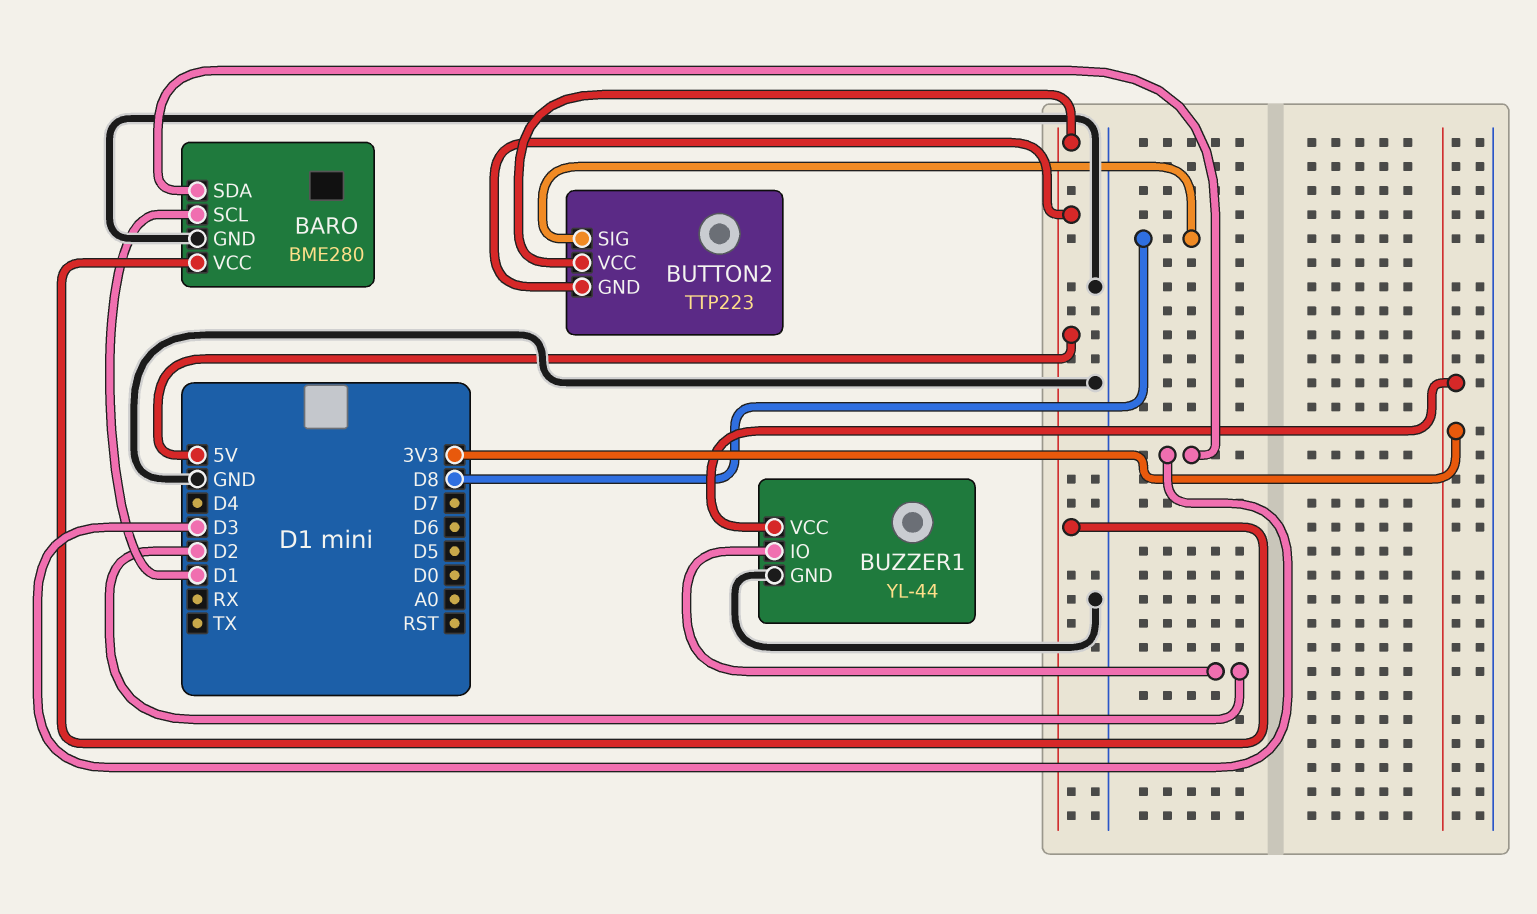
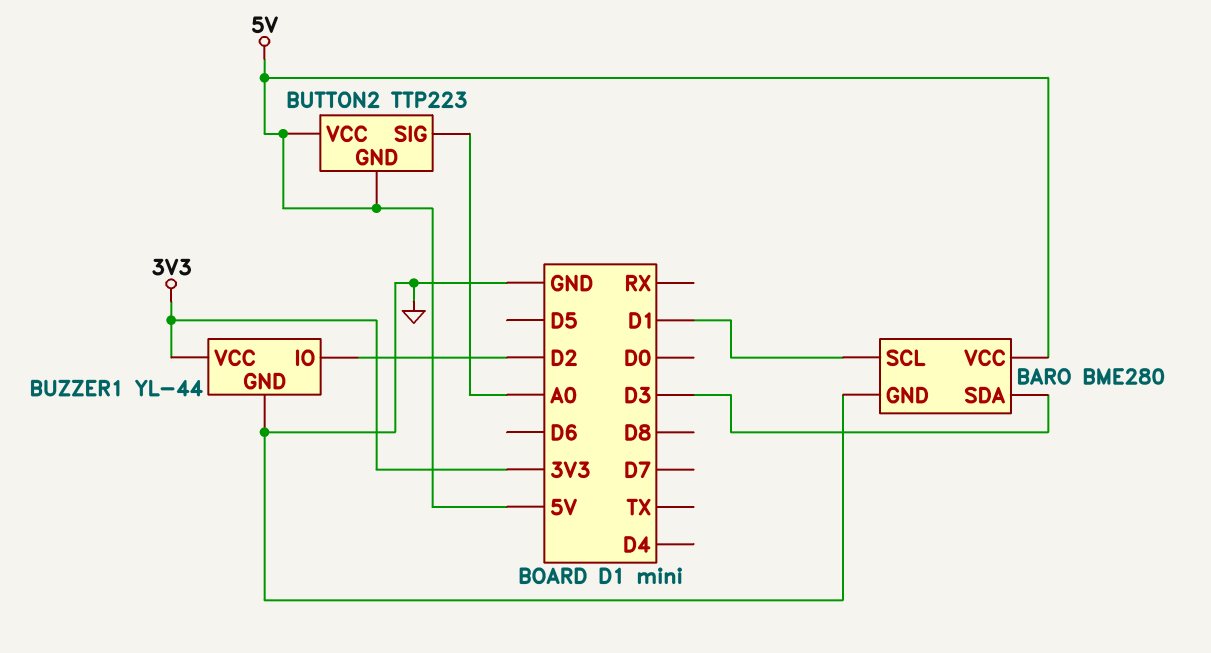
BUTTON2 pin SIG: D8 -> A0

